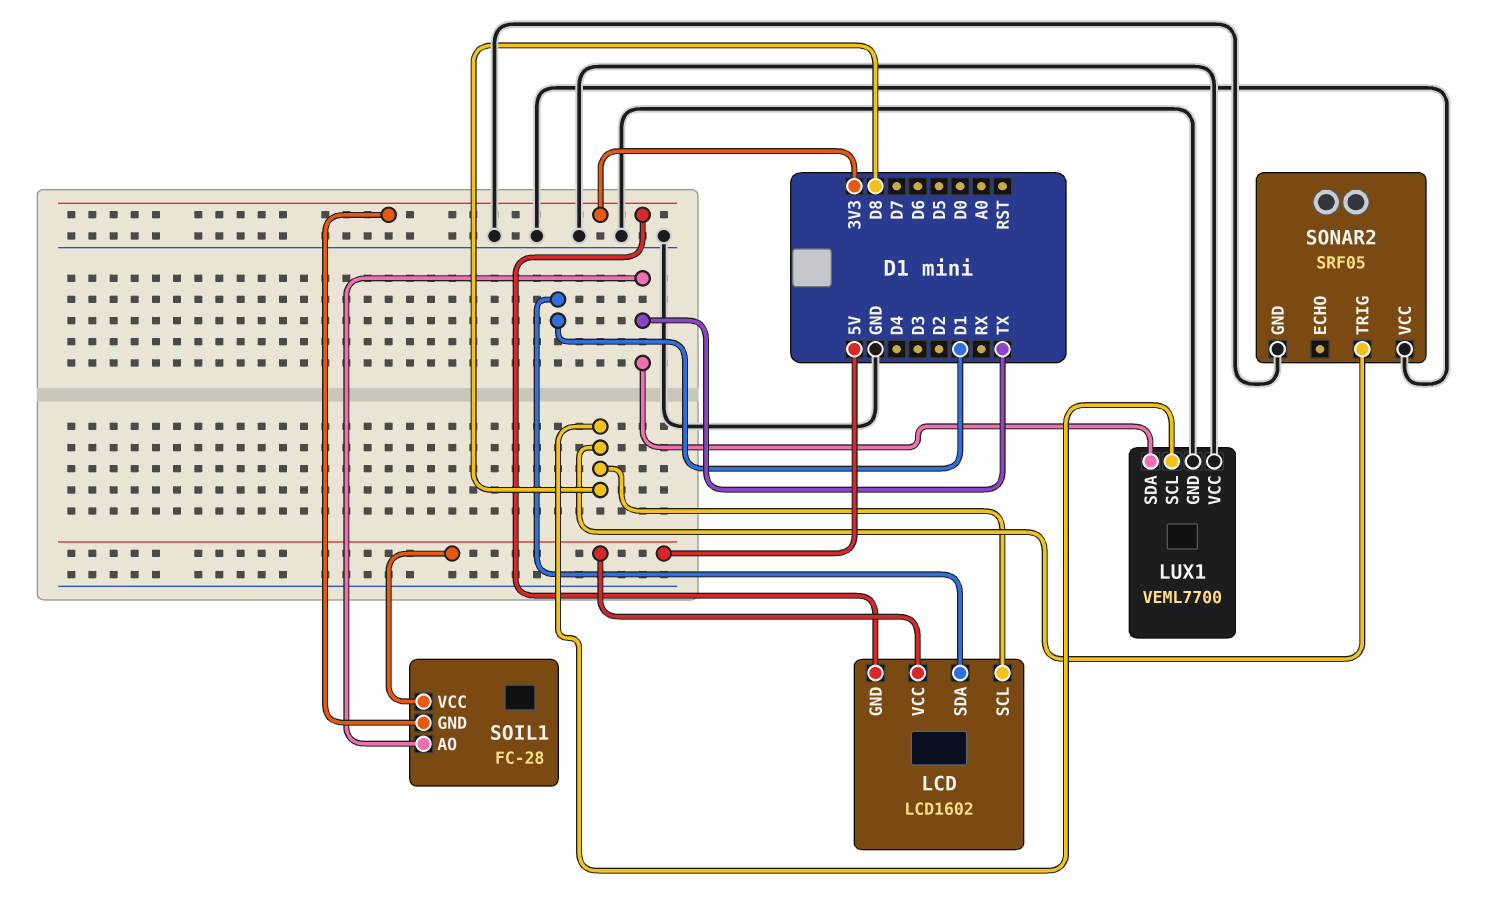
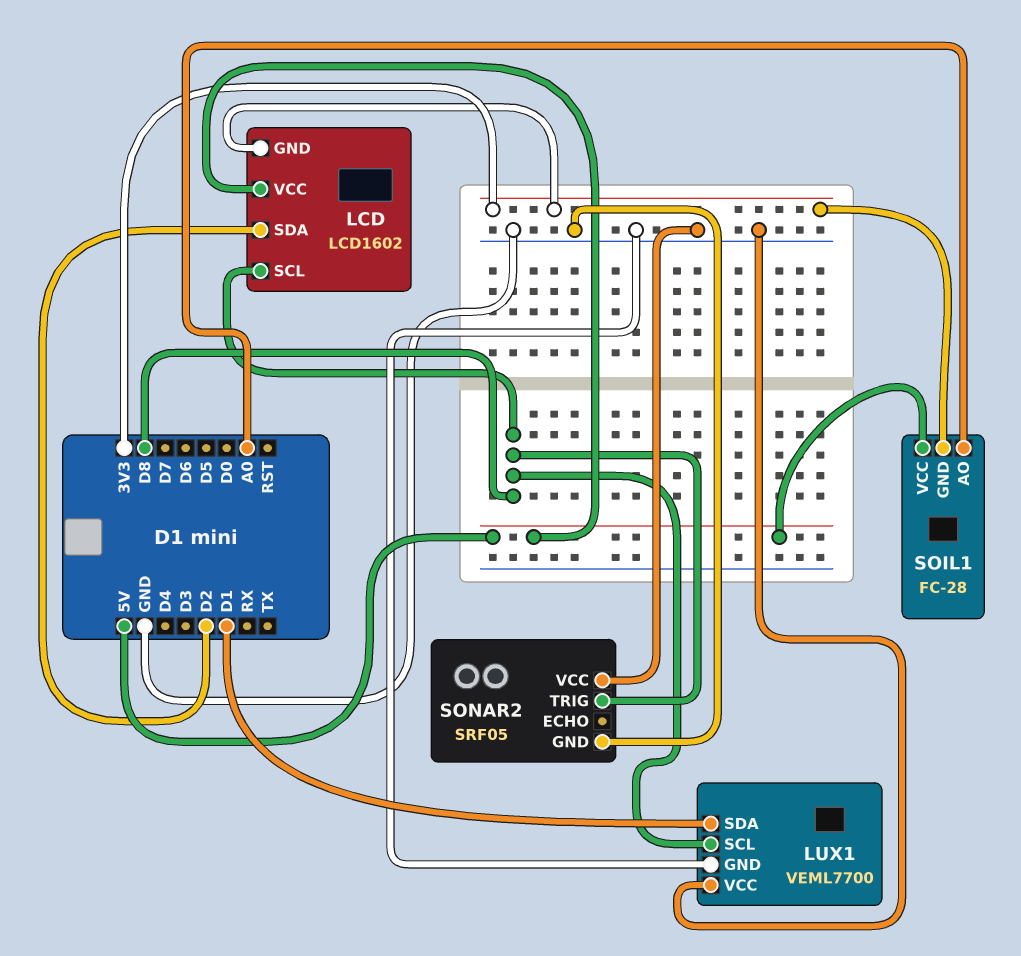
LCD pin SDA: D1 -> D2
LUX1 pin SDA: TX -> D1
SOIL1 pin AO: TX -> A0

